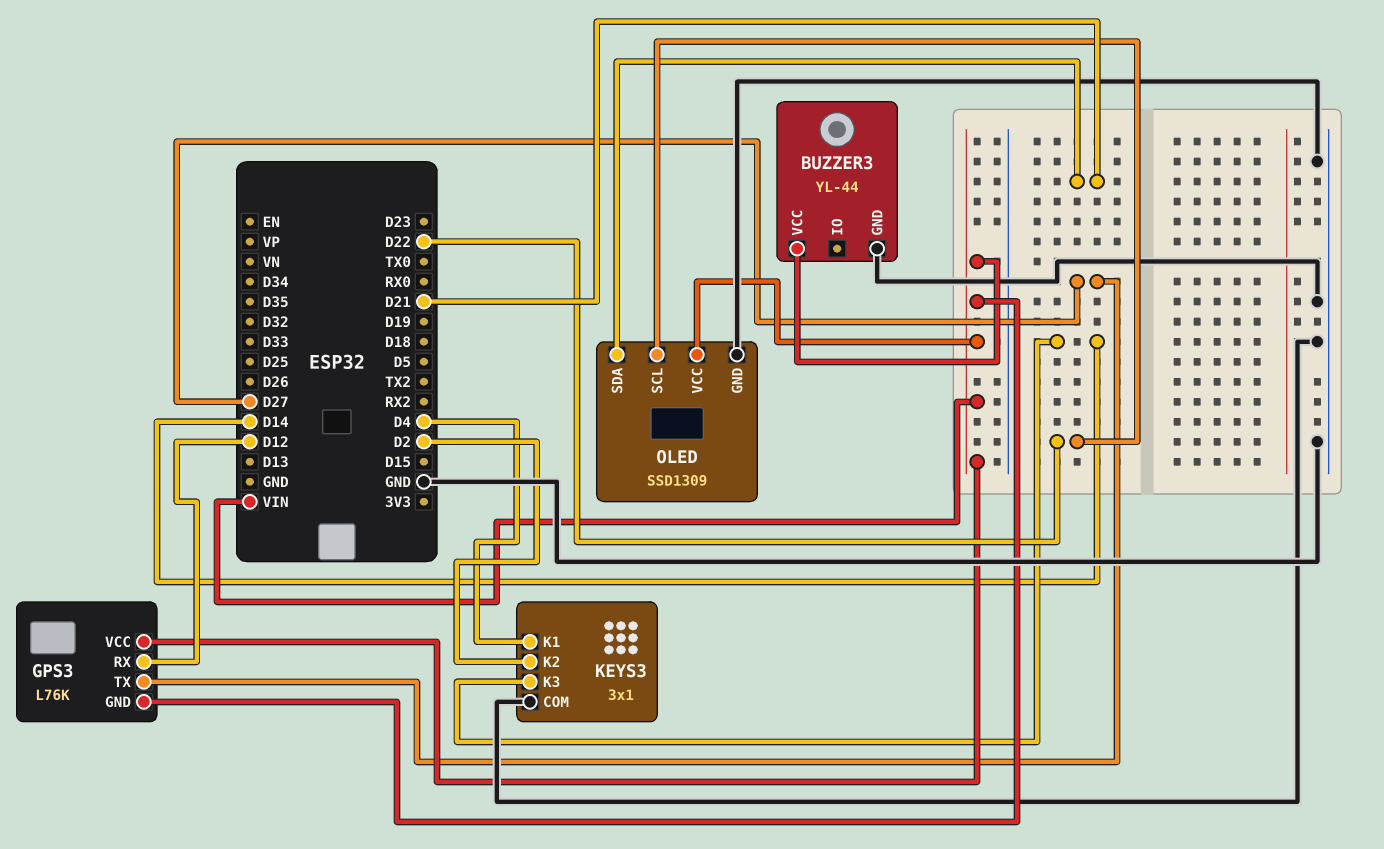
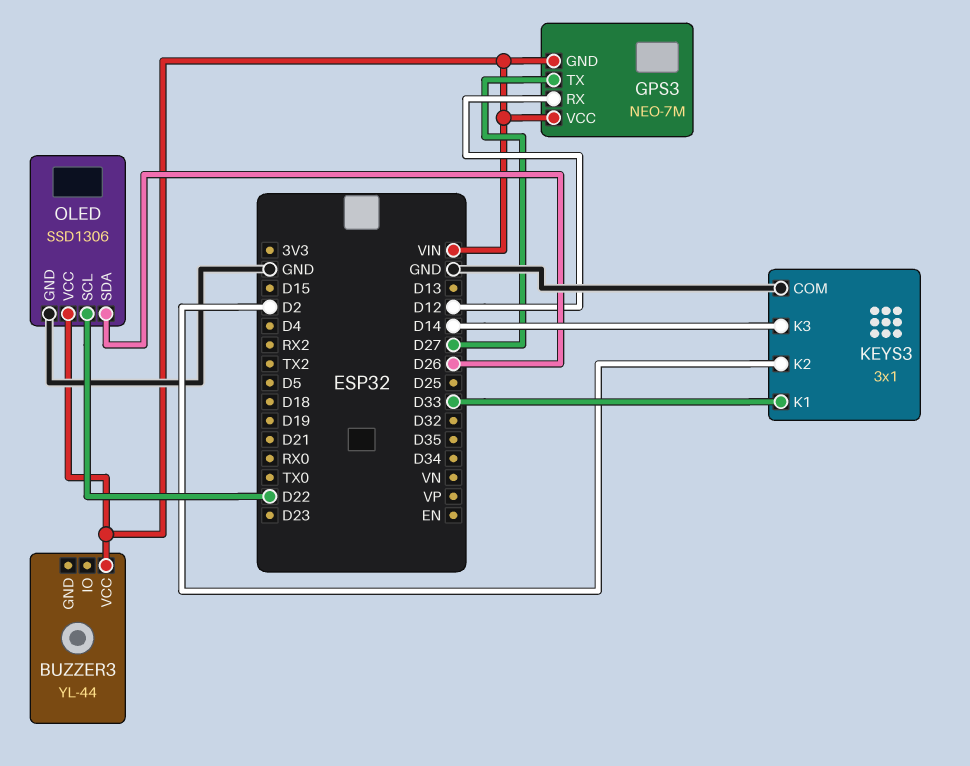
BUZZER3 pin GND: GND -> none
GPS3: L76K -> NEO-7M
KEYS3 pin K1: D4 -> D33
OLED: SSD1309 -> SSD1306
OLED pin SDA: D21 -> D26

